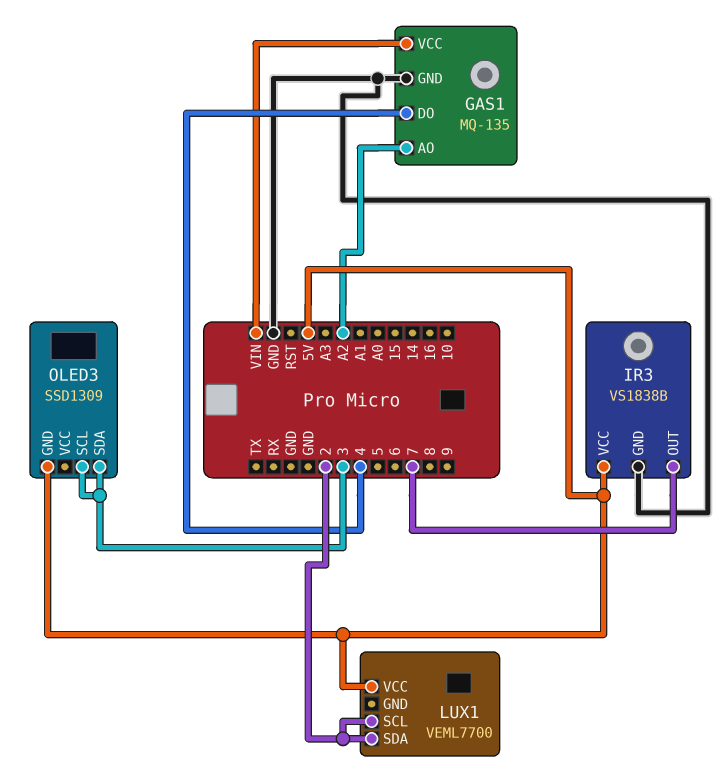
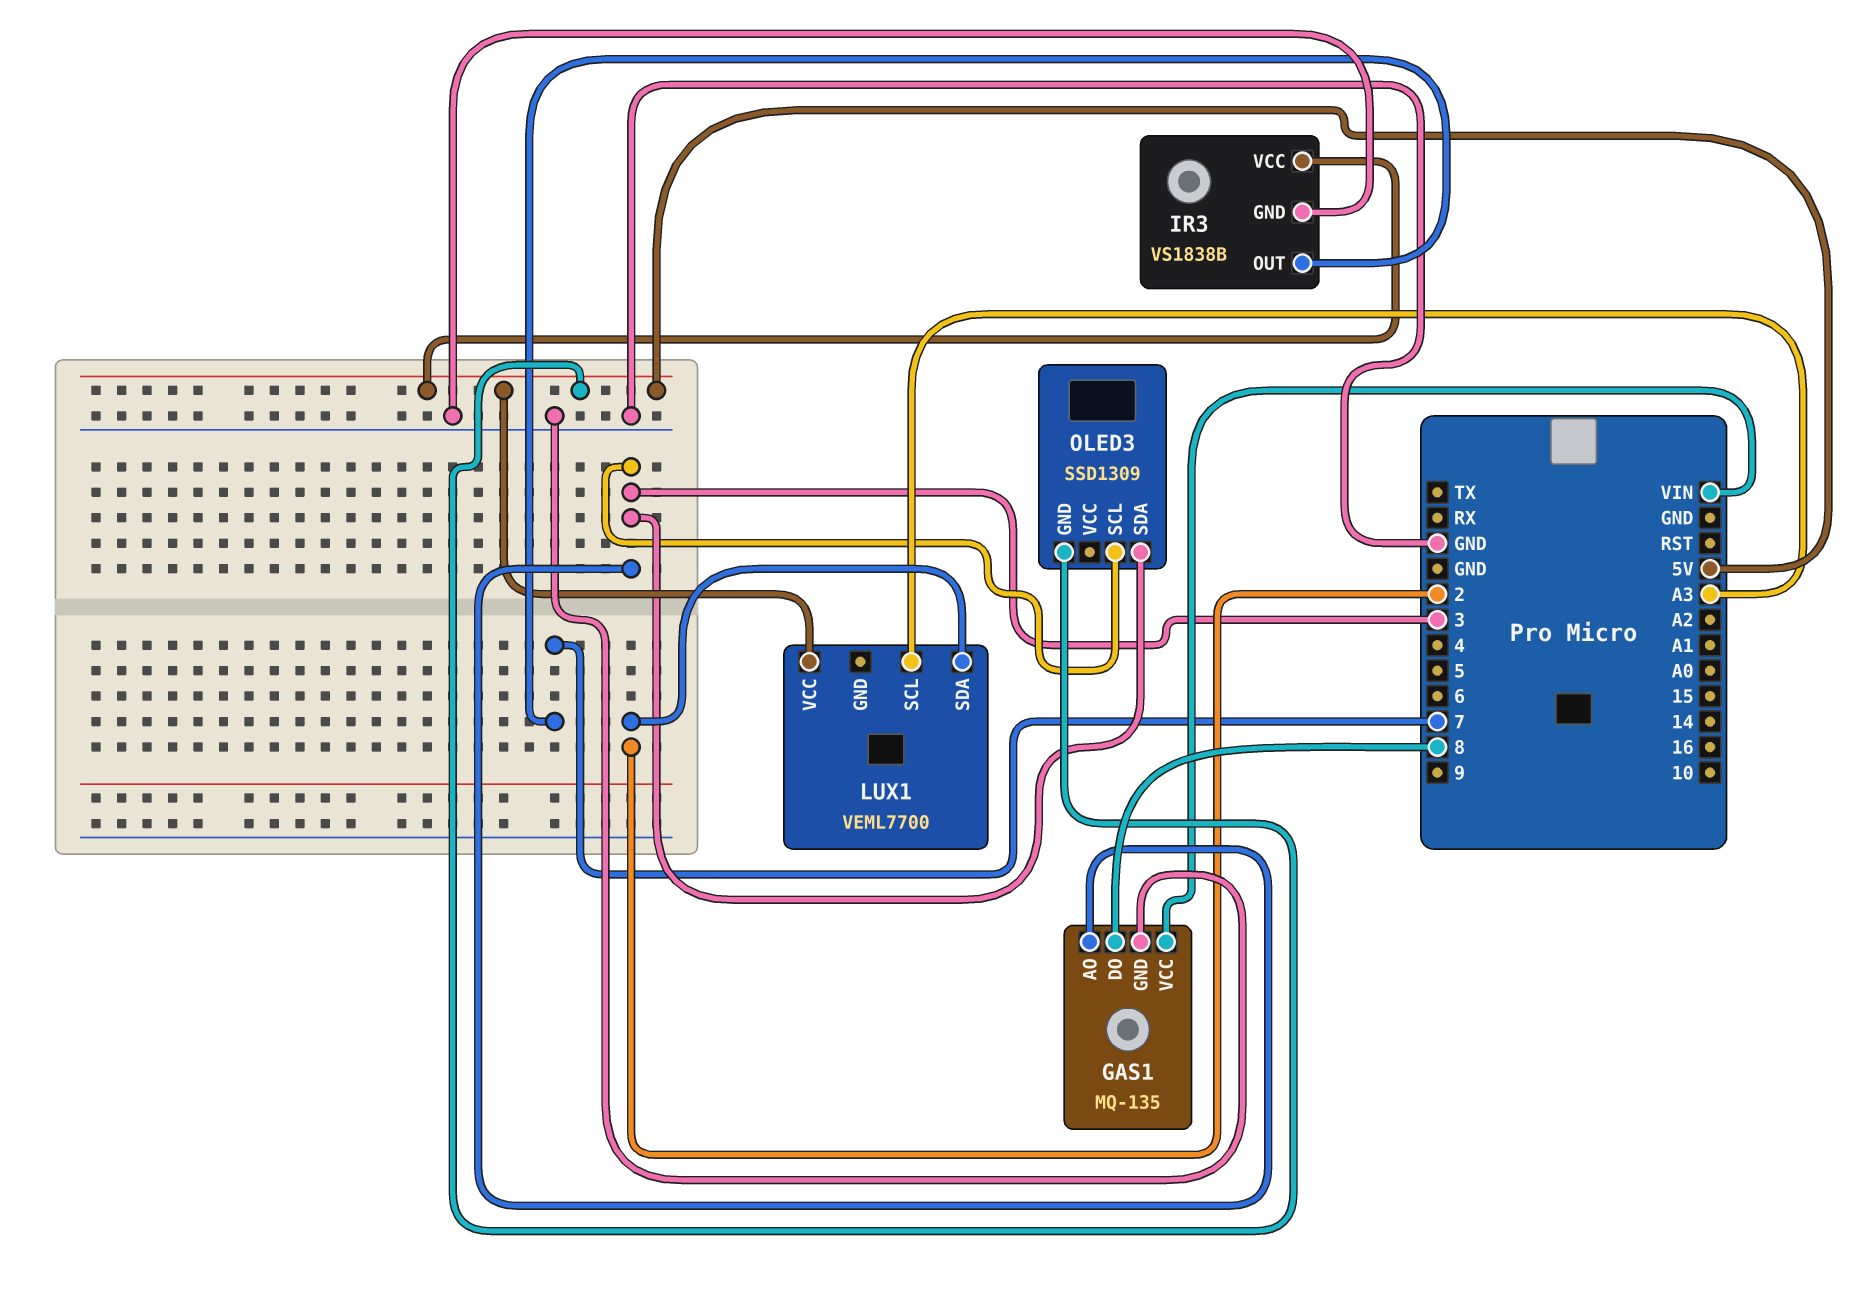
GAS1 pin AO: A2 -> 3
GAS1 pin DO: 4 -> 8
LUX1 pin SCL: 2 -> A3

